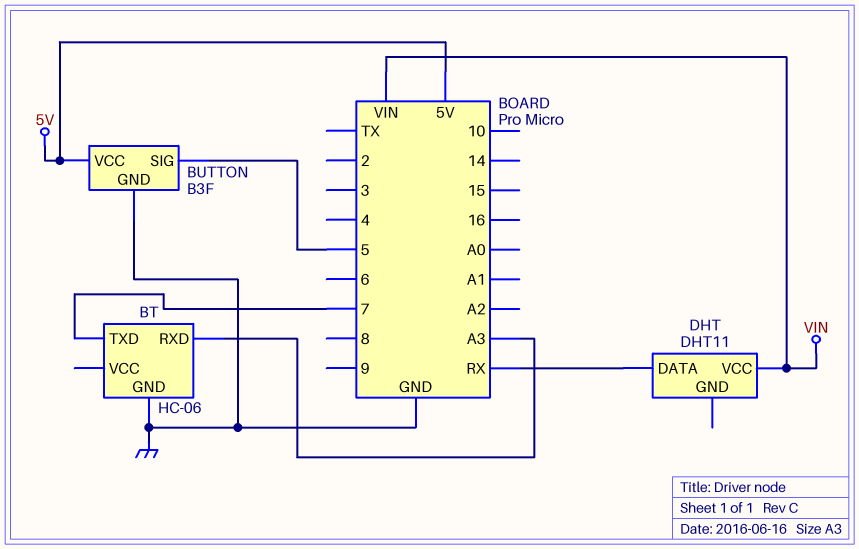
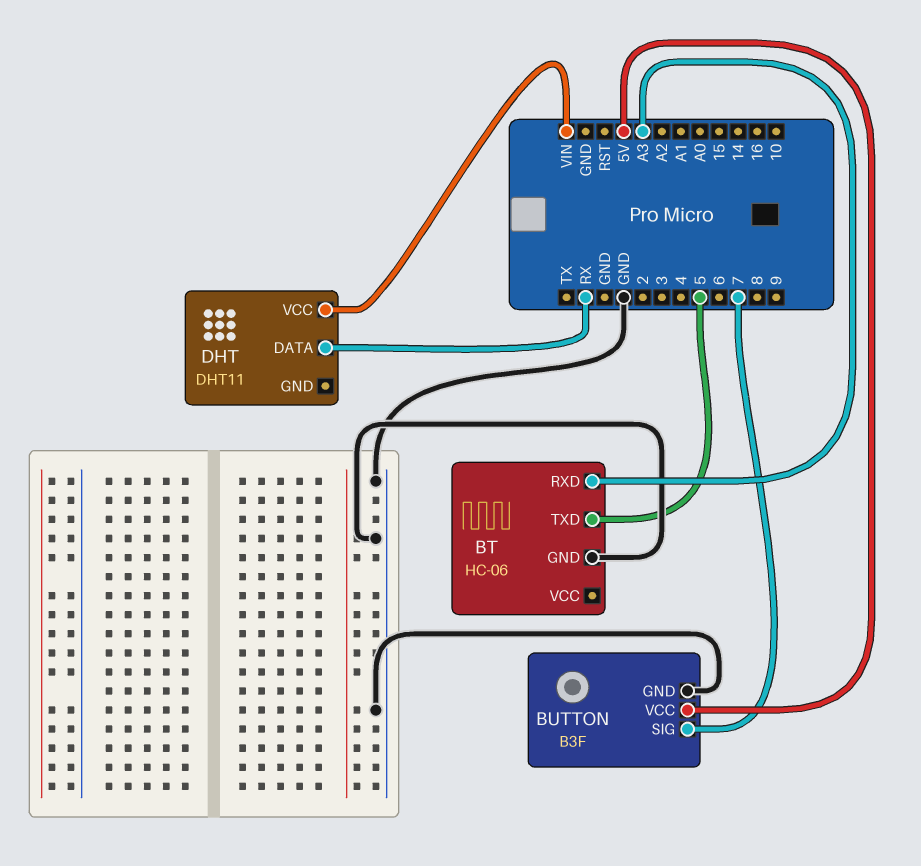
BT pin TXD: 7 -> 5
BUTTON pin SIG: 5 -> 7

